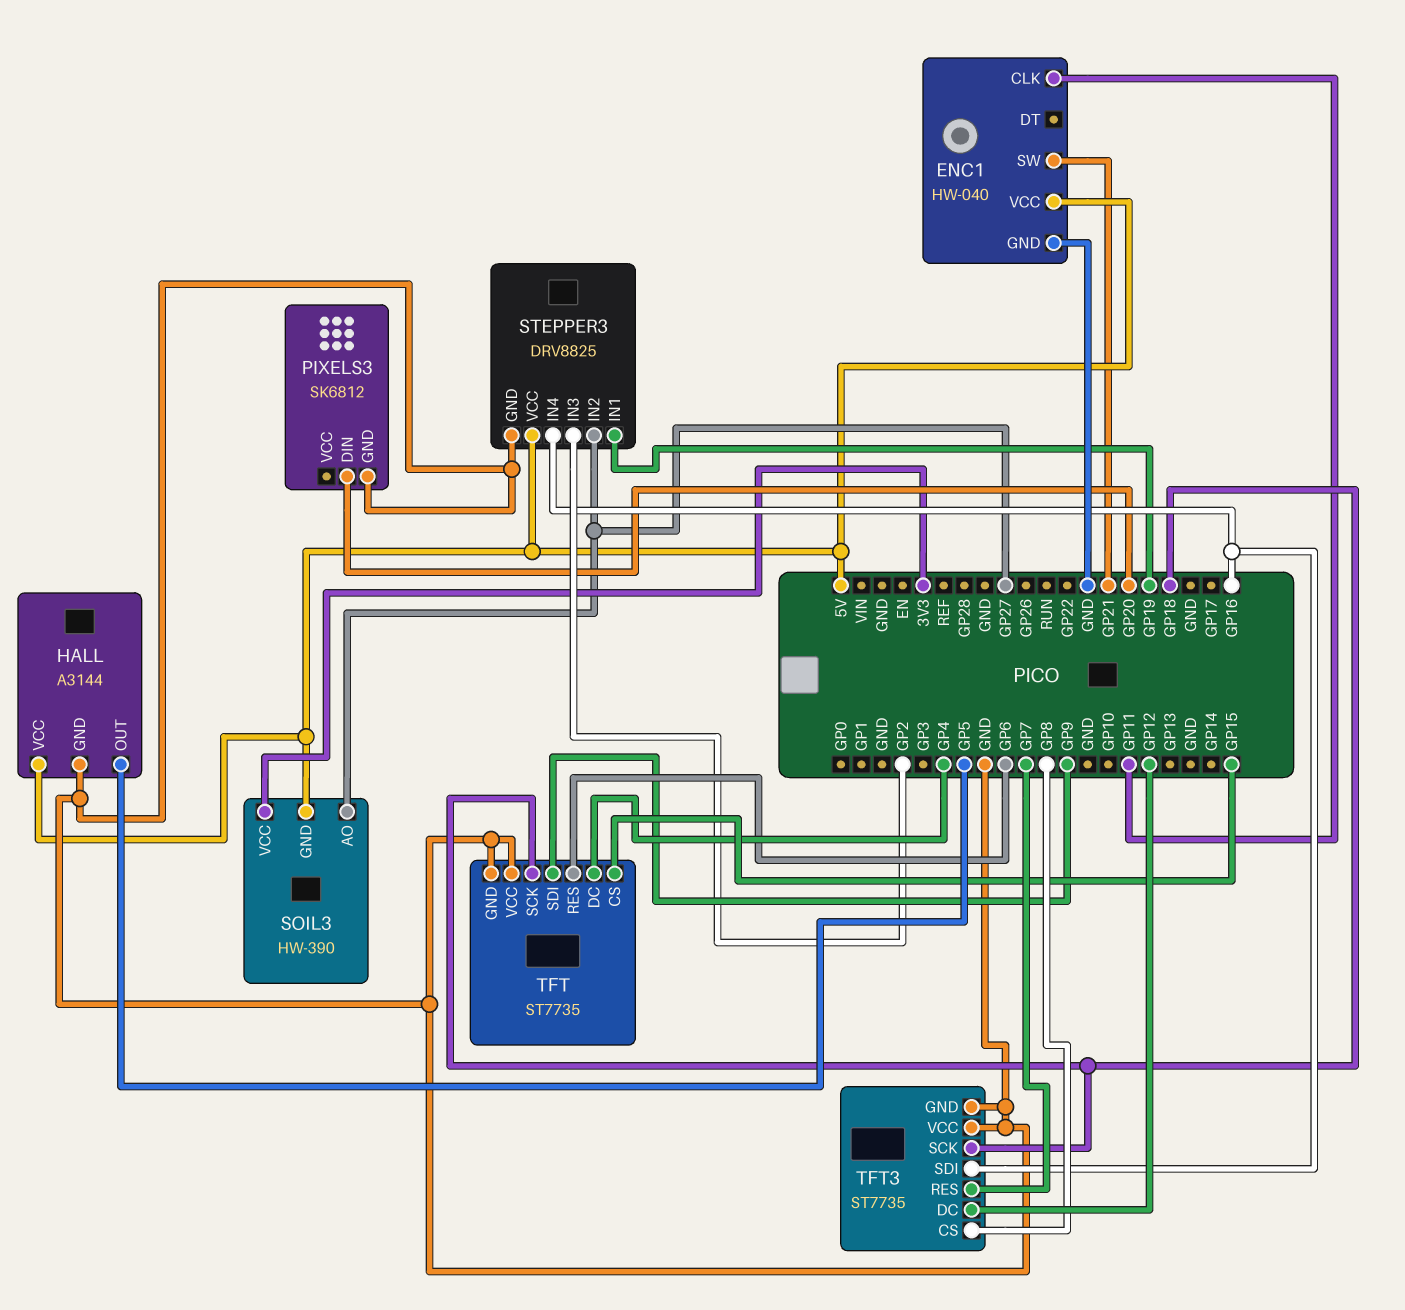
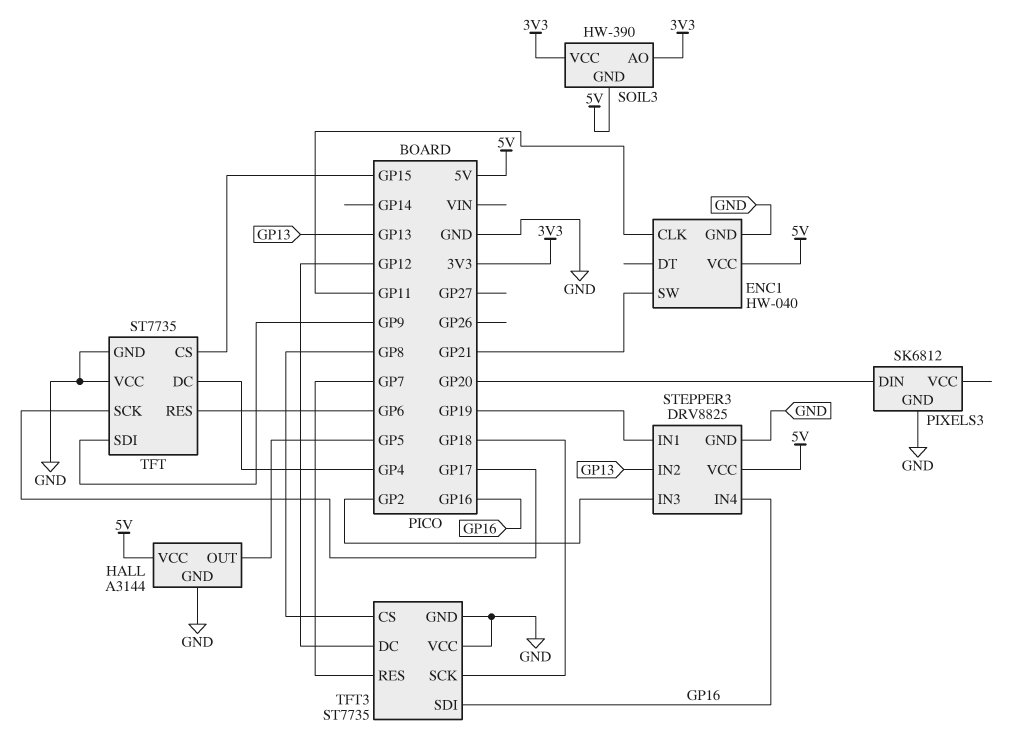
SOIL3 pin AO: GP27 -> 3V3
STEPPER3 pin IN2: GP27 -> GP13
TFT pin SCK: GP18 -> GP17

